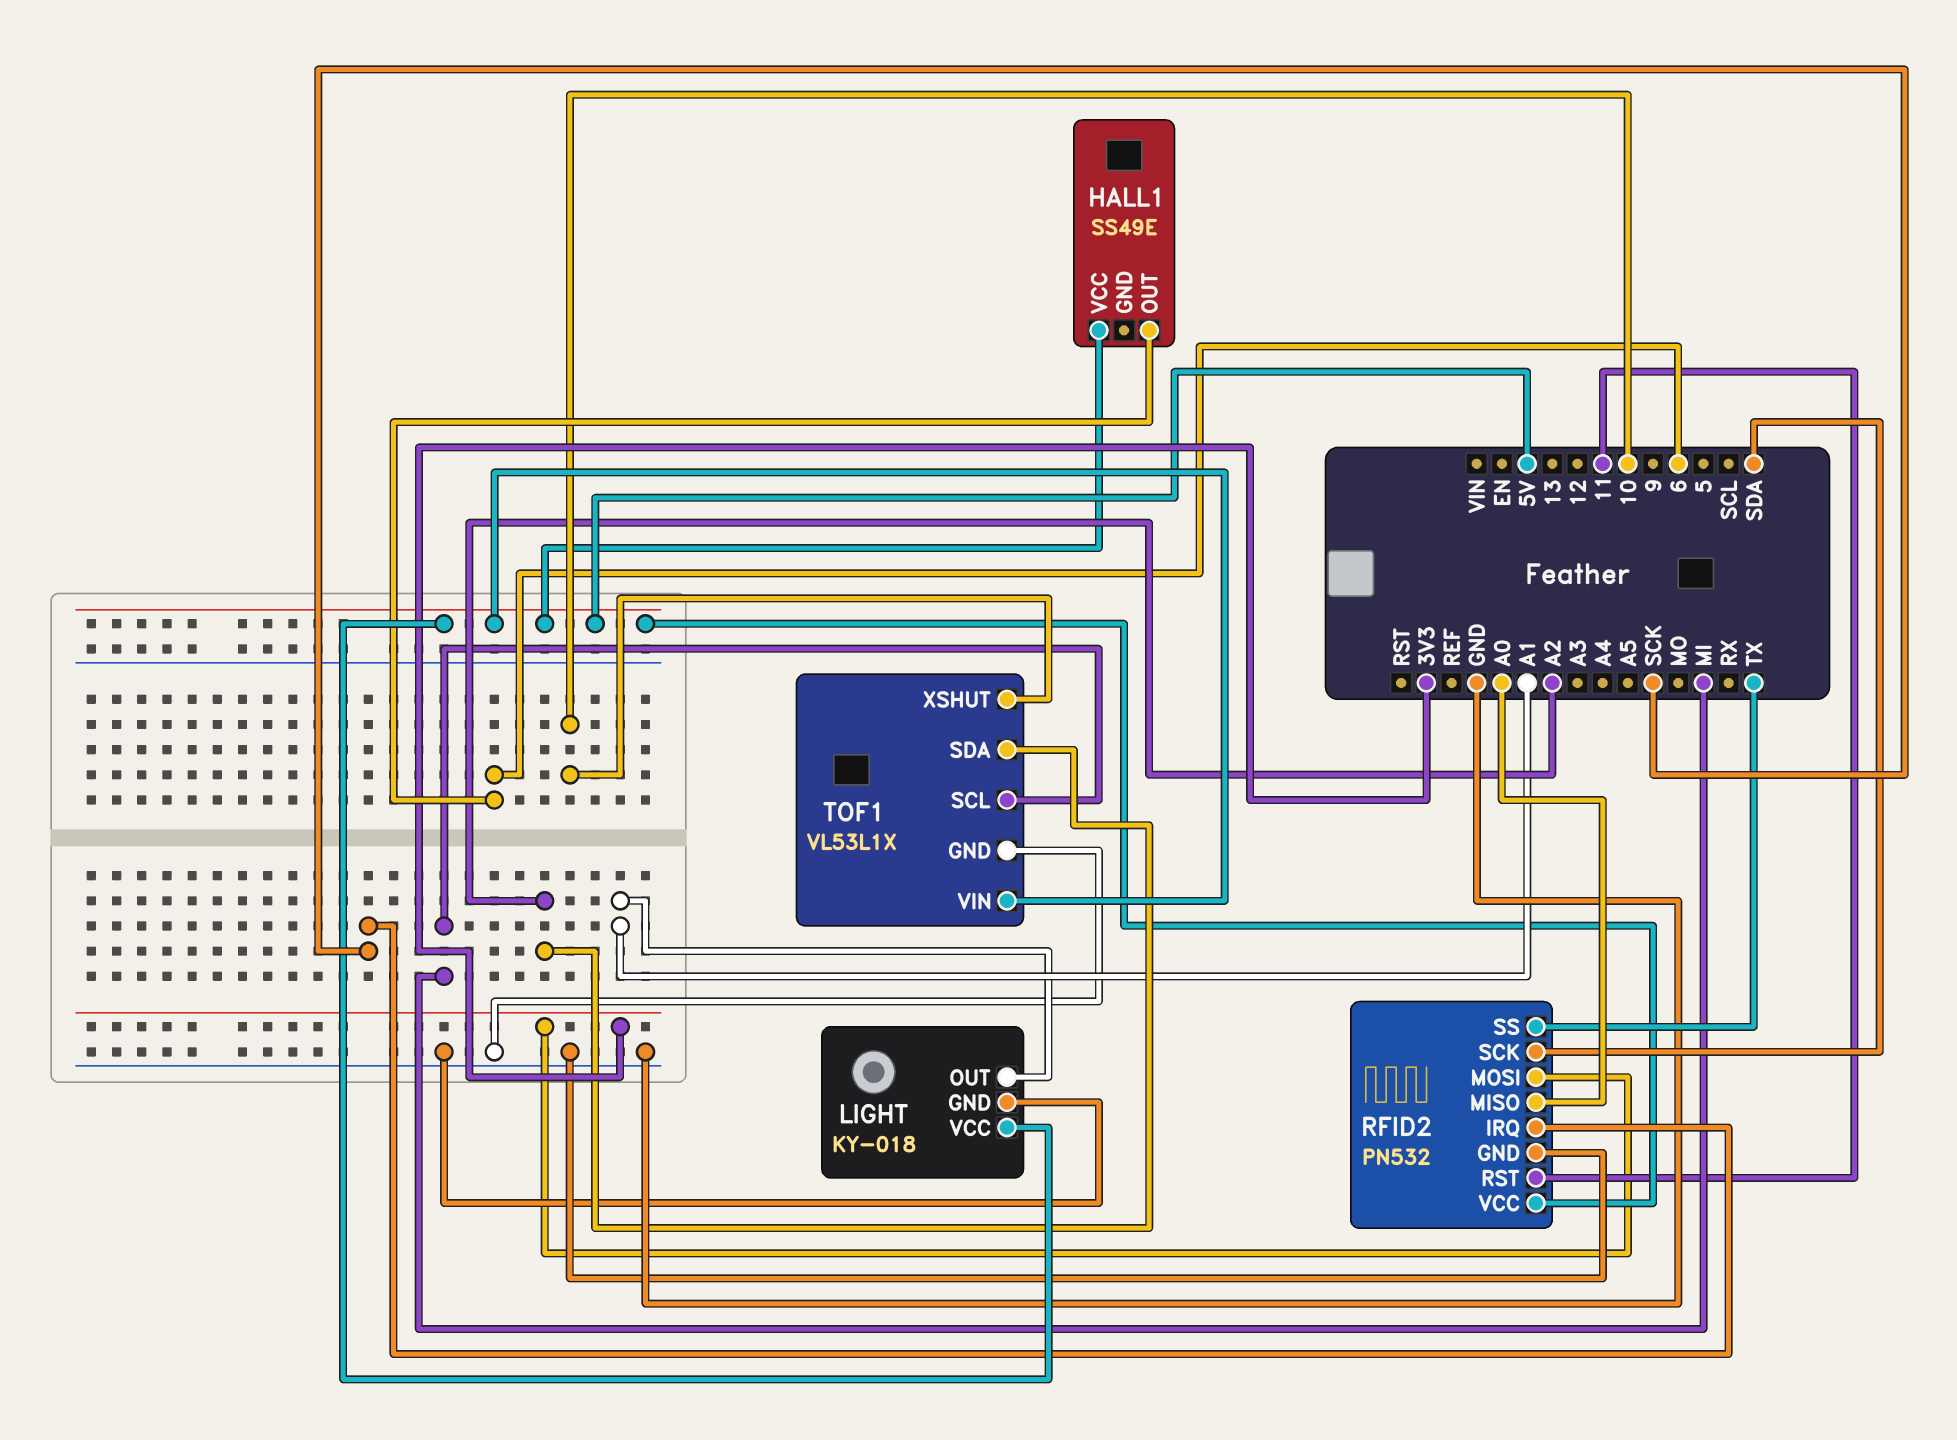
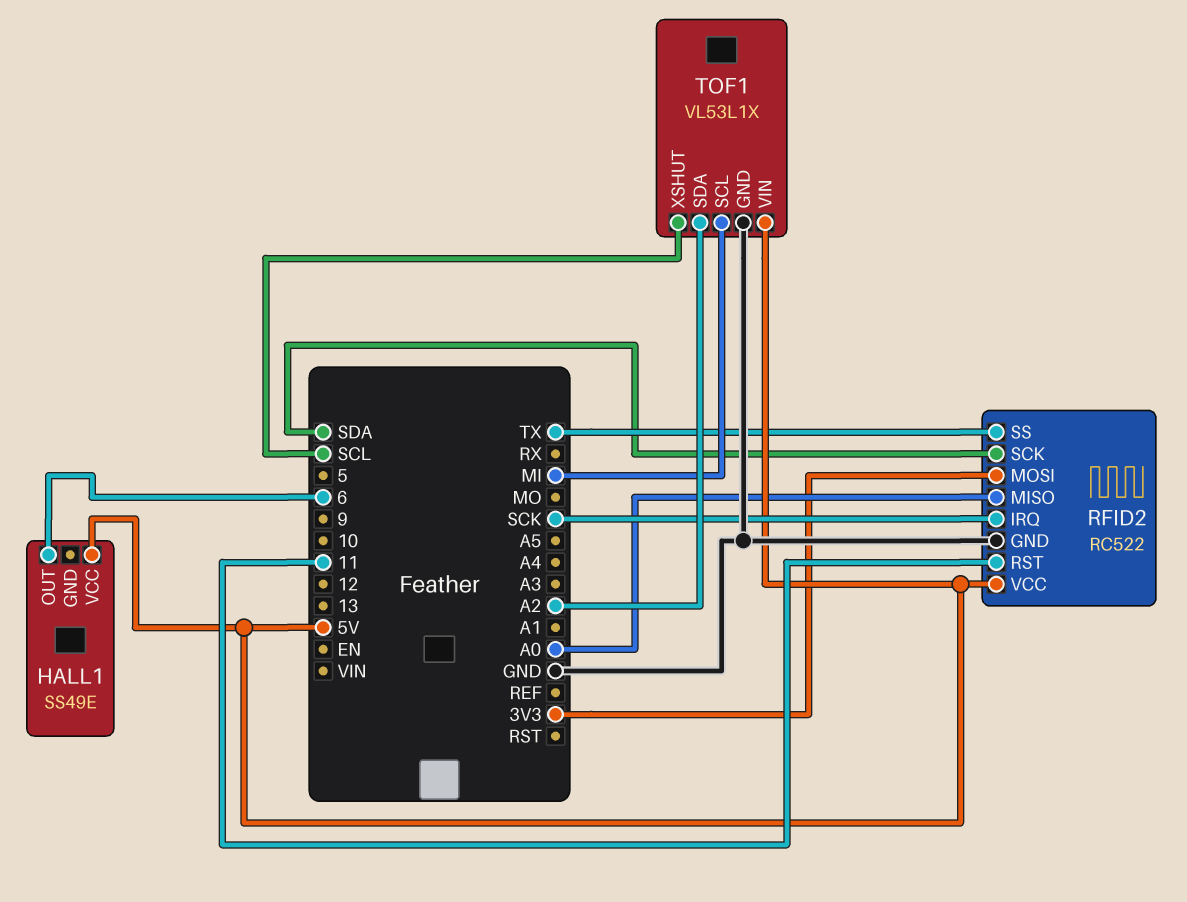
LIGHT: KY-018 -> none
LIGHT pin GND: GND -> none
LIGHT pin OUT: A1 -> none
LIGHT pin VCC: 5V -> none
RFID2: PN532 -> RC522
TOF1 pin XSHUT: 10 -> SCL

